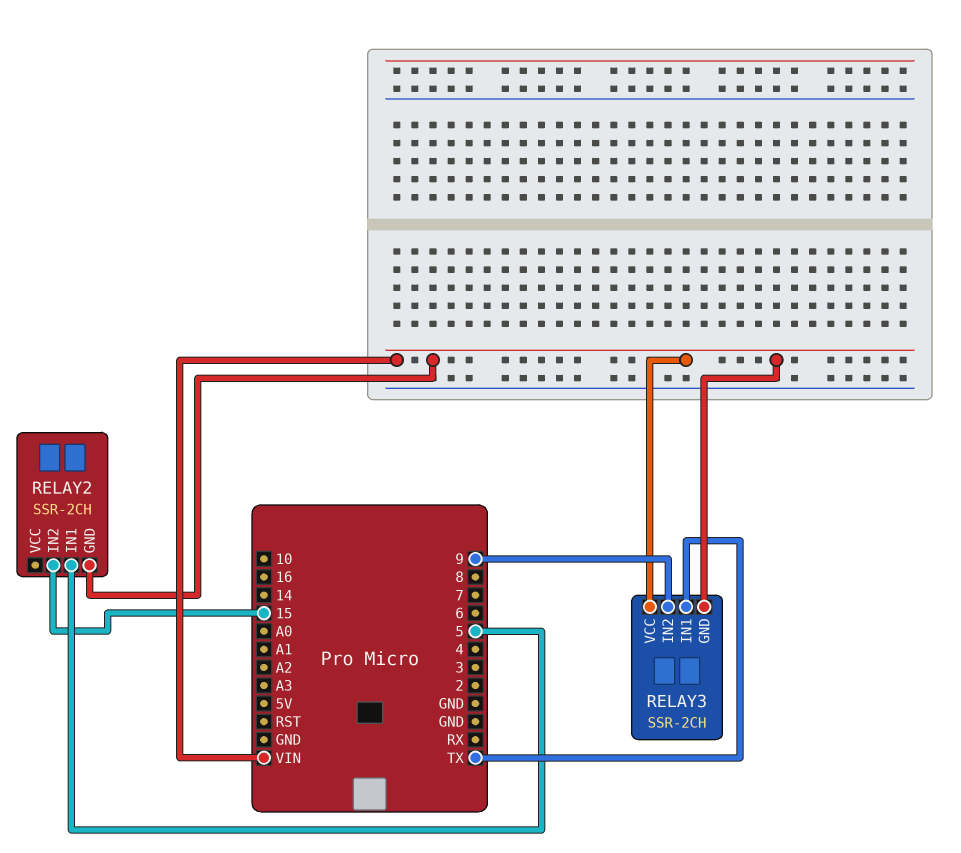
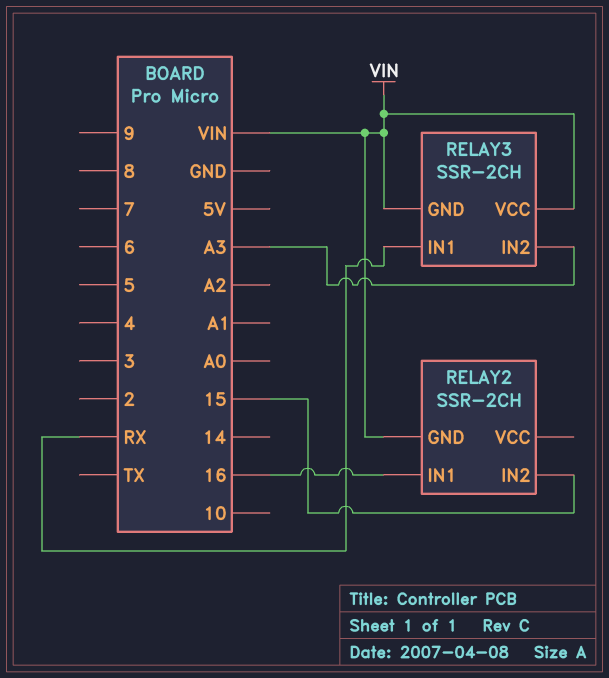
RELAY2 pin IN1: 5 -> 16
RELAY3 pin IN1: TX -> RX
RELAY3 pin IN2: 9 -> A3

